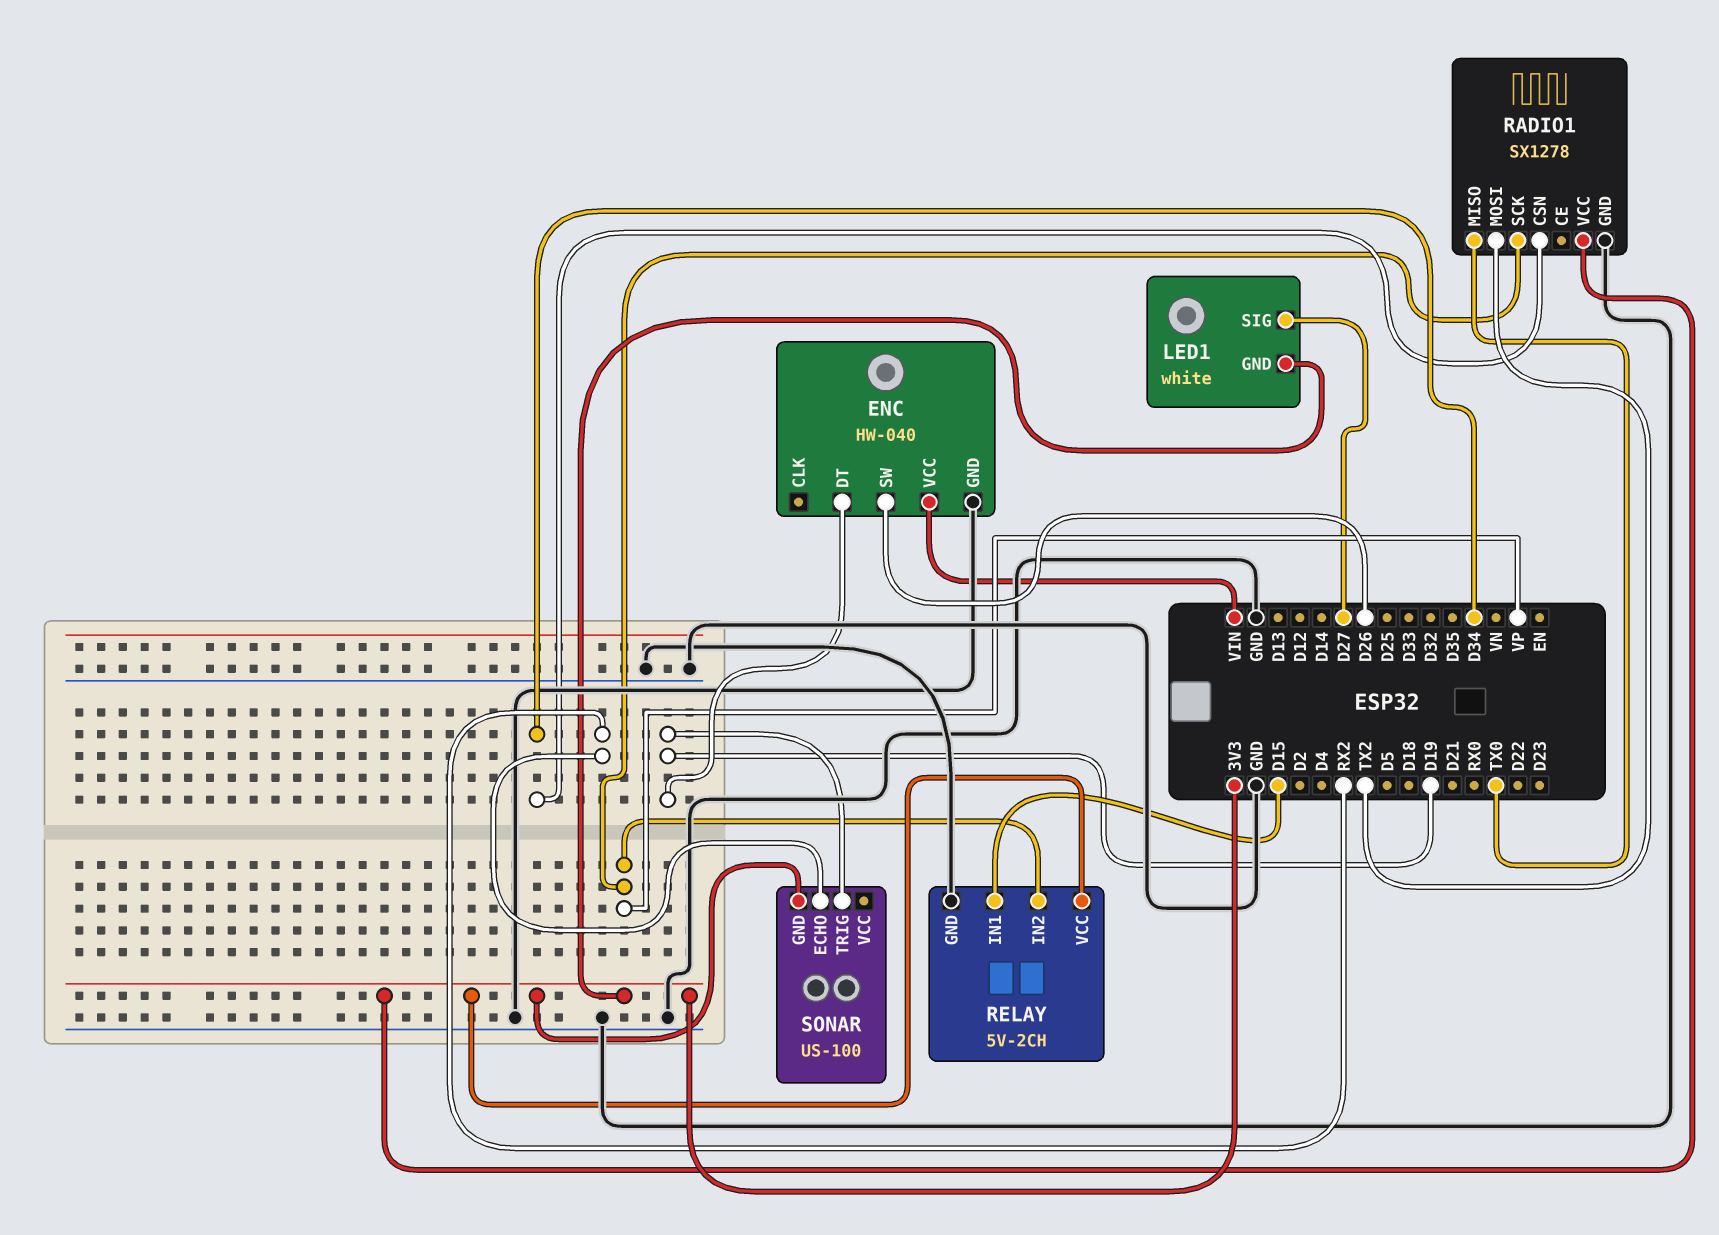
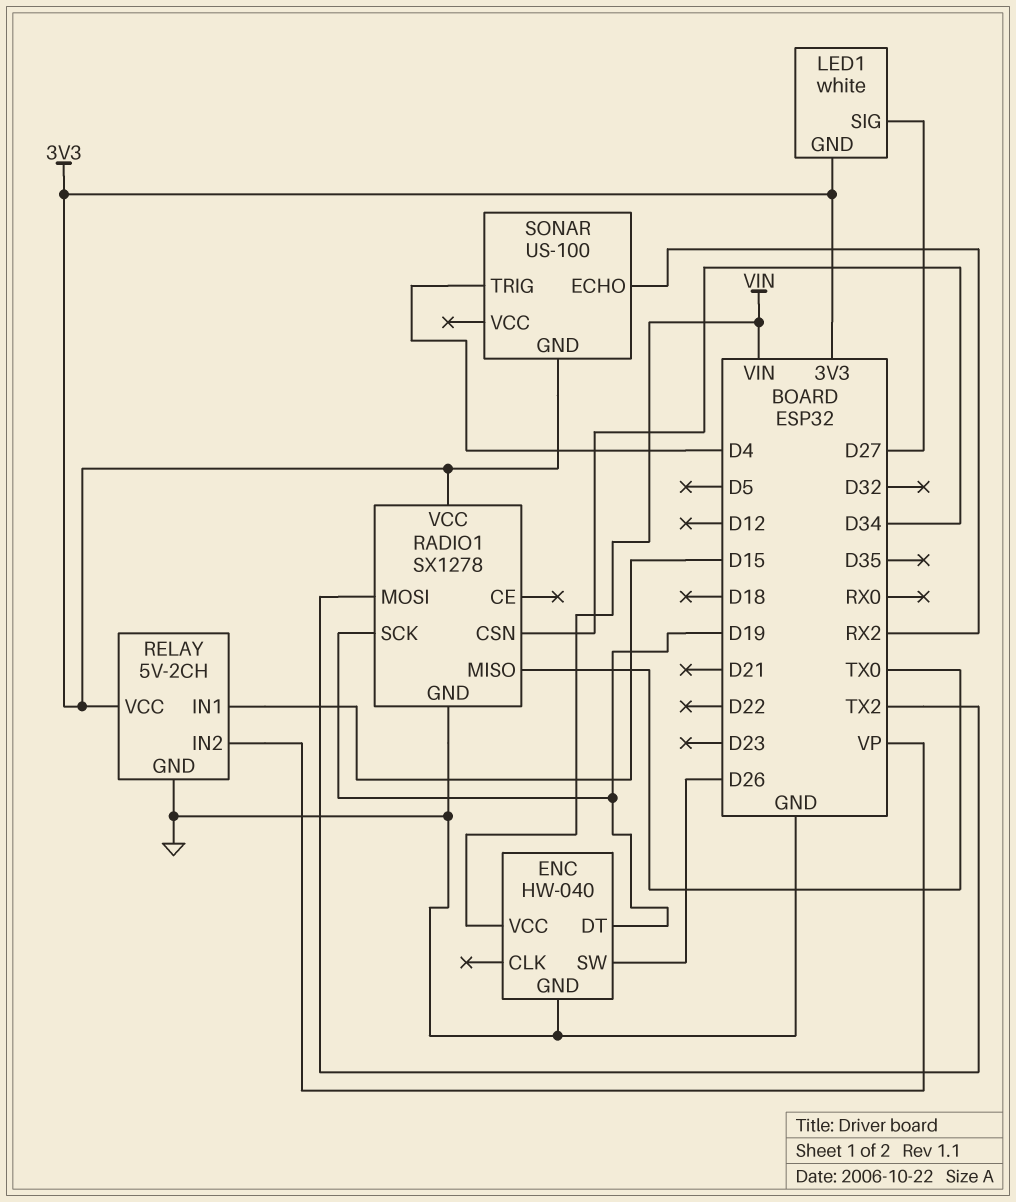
RADIO1 pin SCK: VP -> D19
SONAR pin TRIG: D19 -> D4

